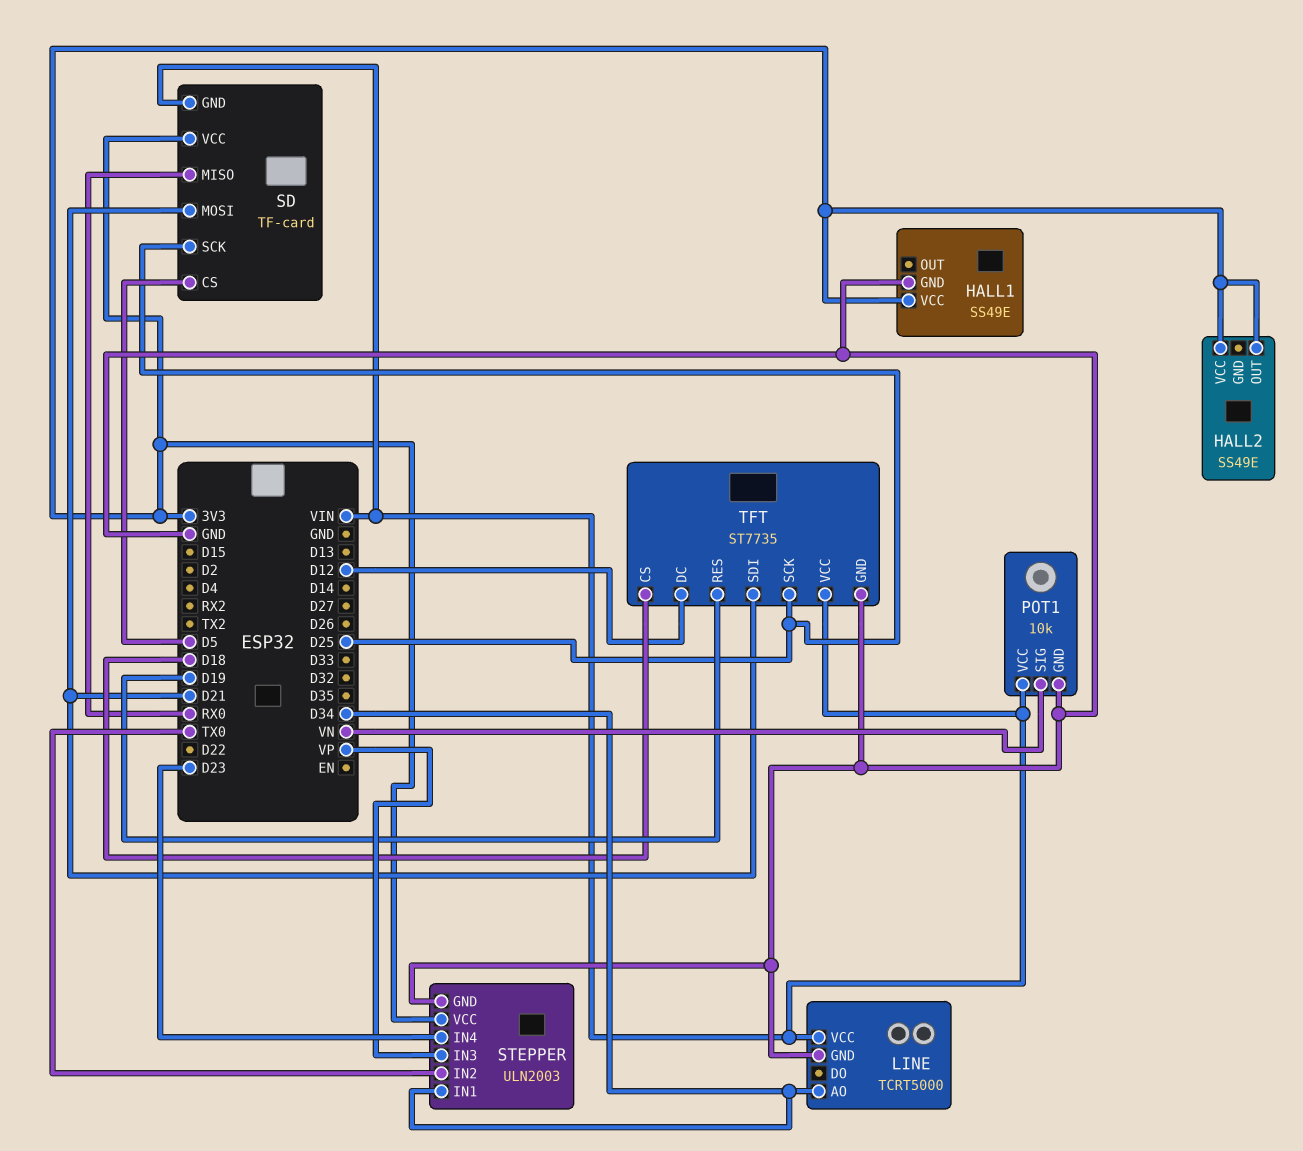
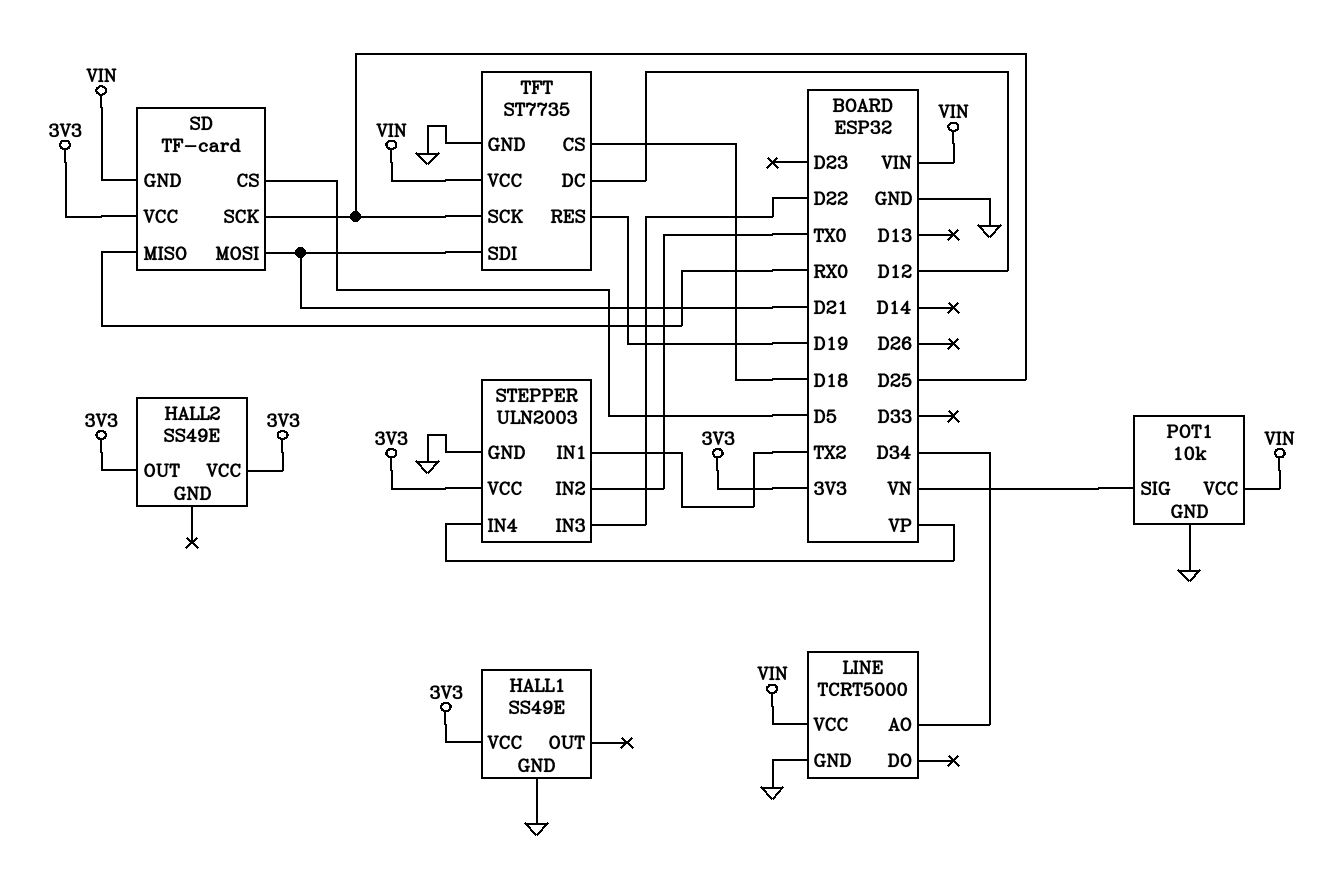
STEPPER pin IN1: D34 -> TX2
STEPPER pin IN3: VP -> D22
STEPPER pin IN4: D23 -> VP

